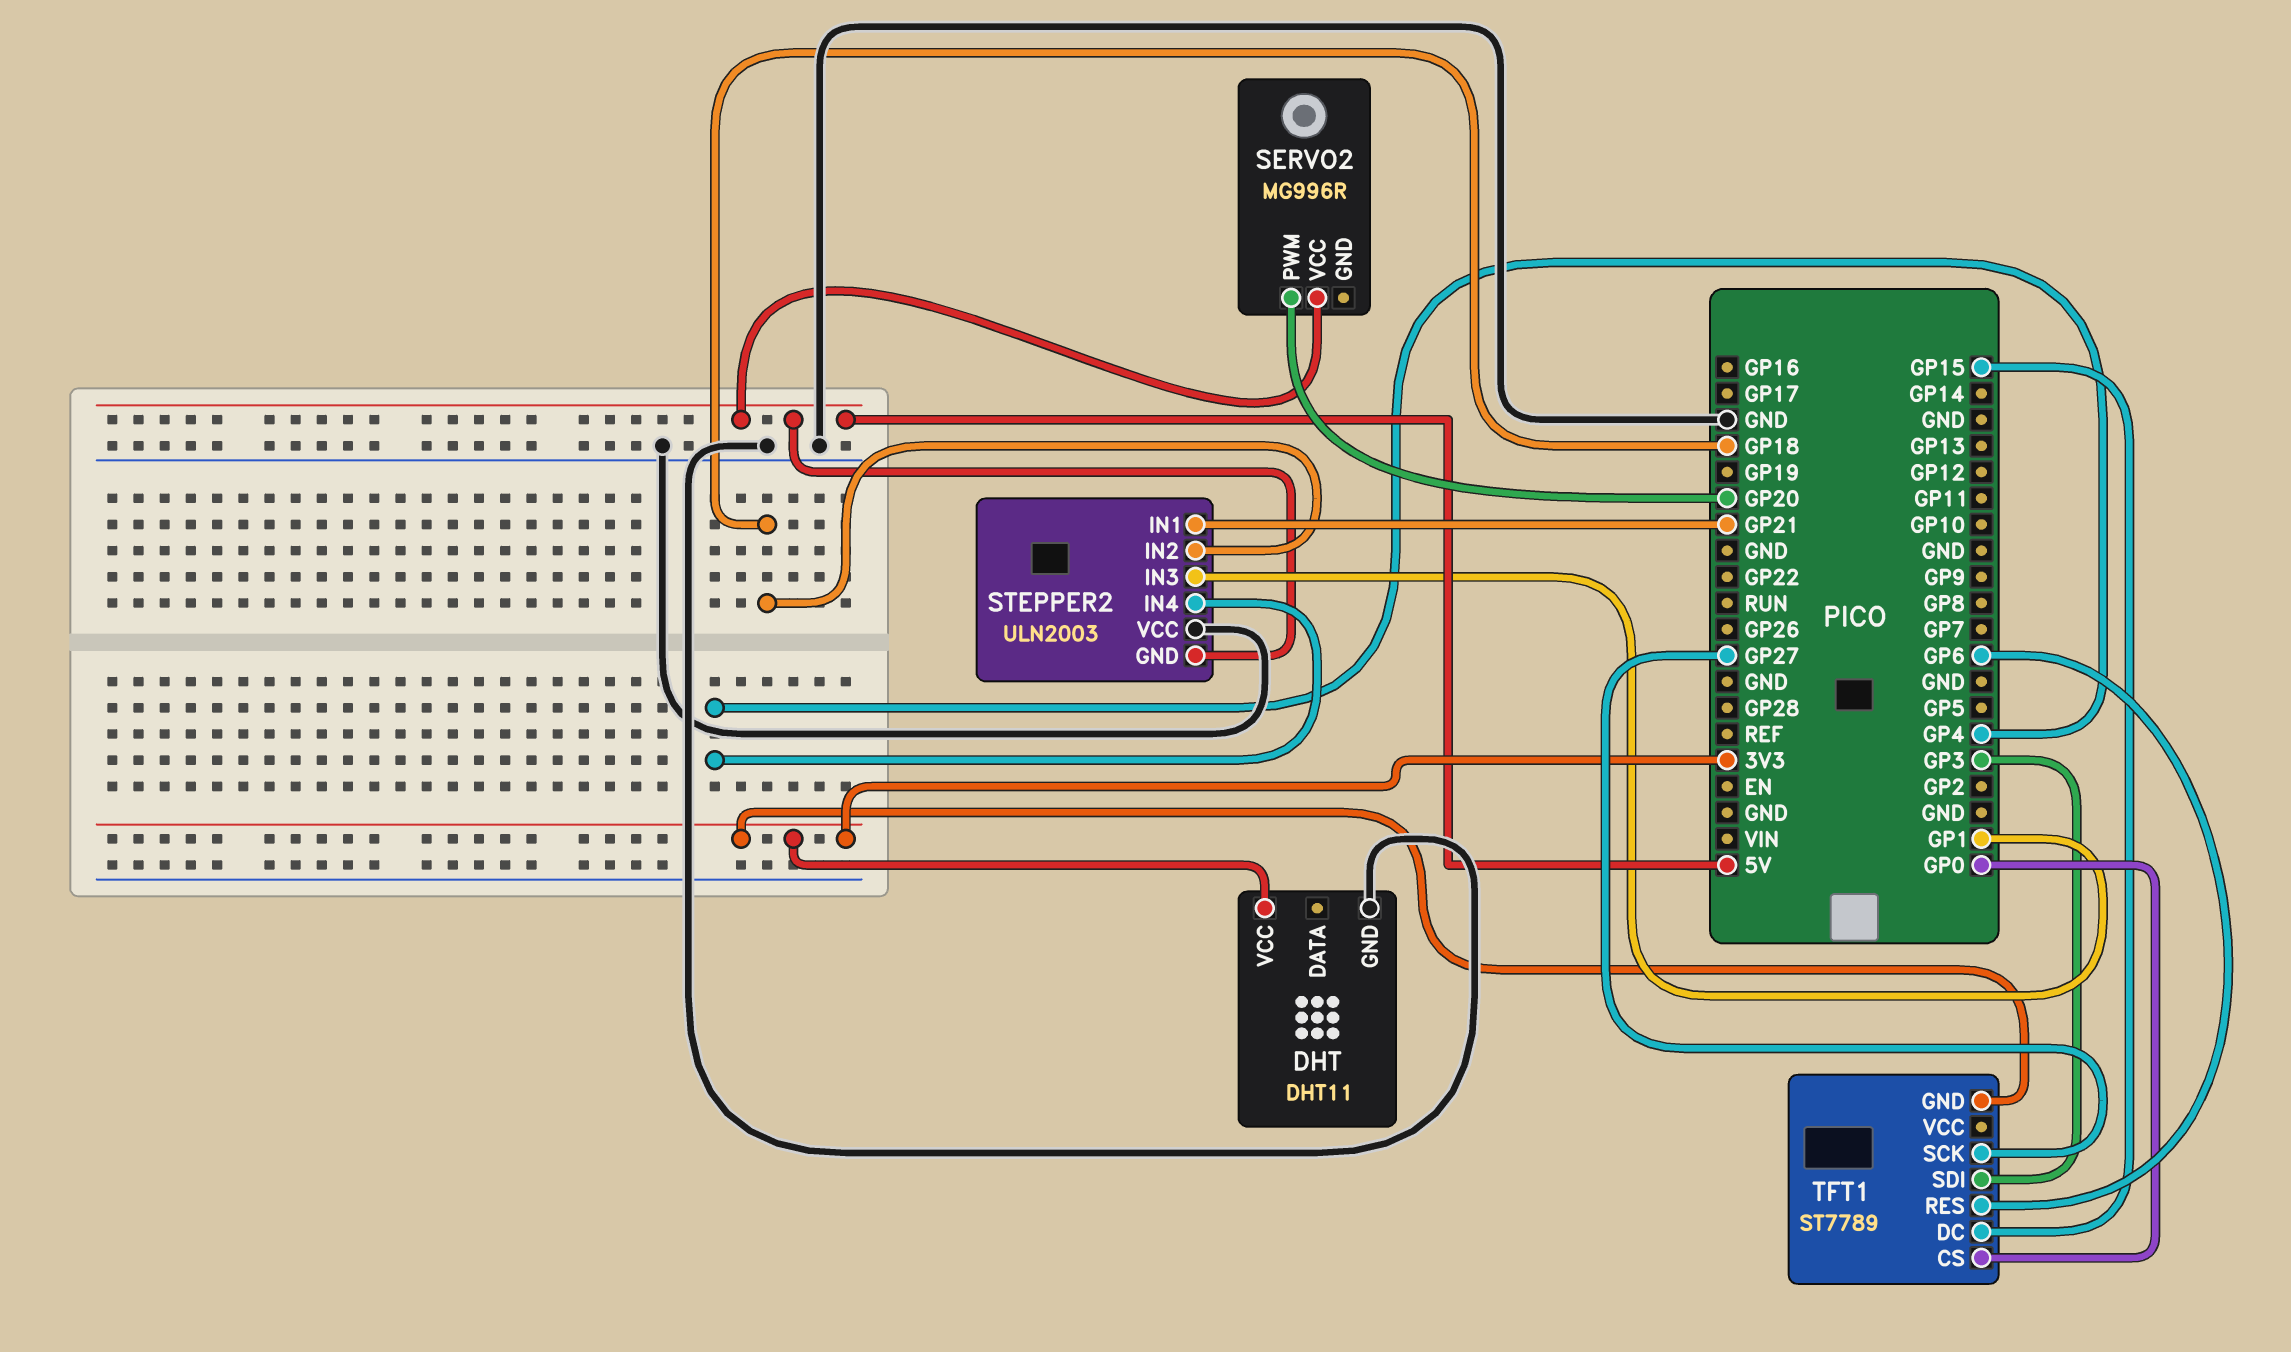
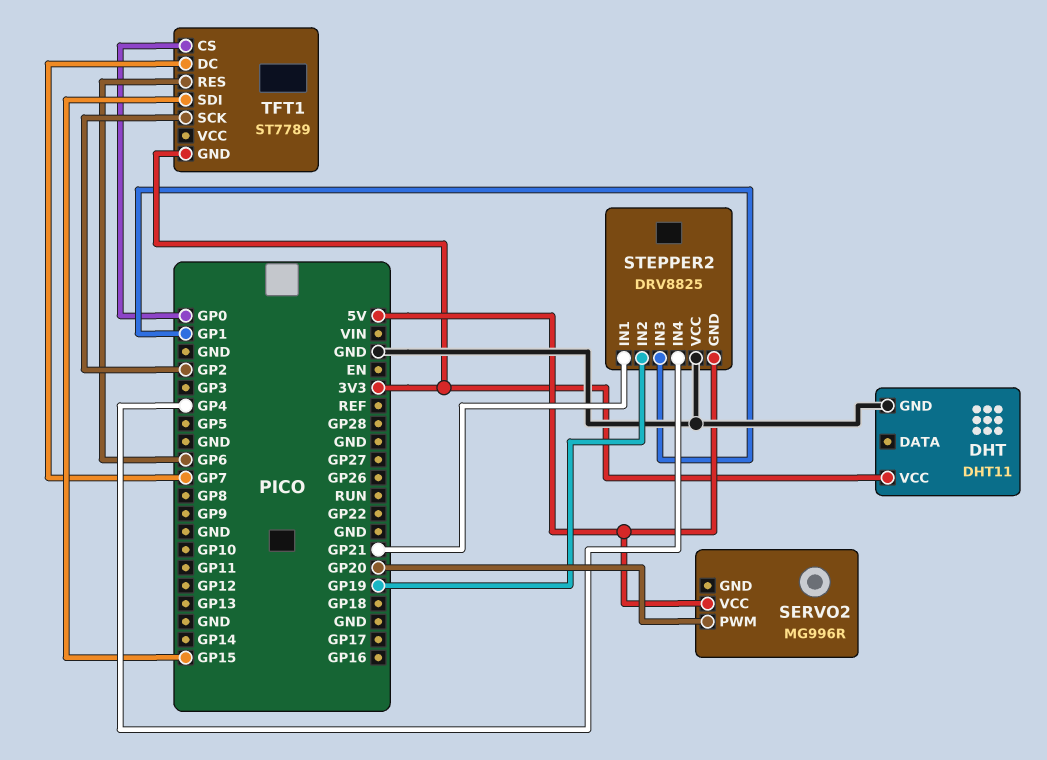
STEPPER2: ULN2003 -> DRV8825
STEPPER2 pin IN2: GP18 -> GP19
TFT1 pin DC: GP15 -> GP7
TFT1 pin SCK: GP27 -> GP2
TFT1 pin SDI: GP3 -> GP15

